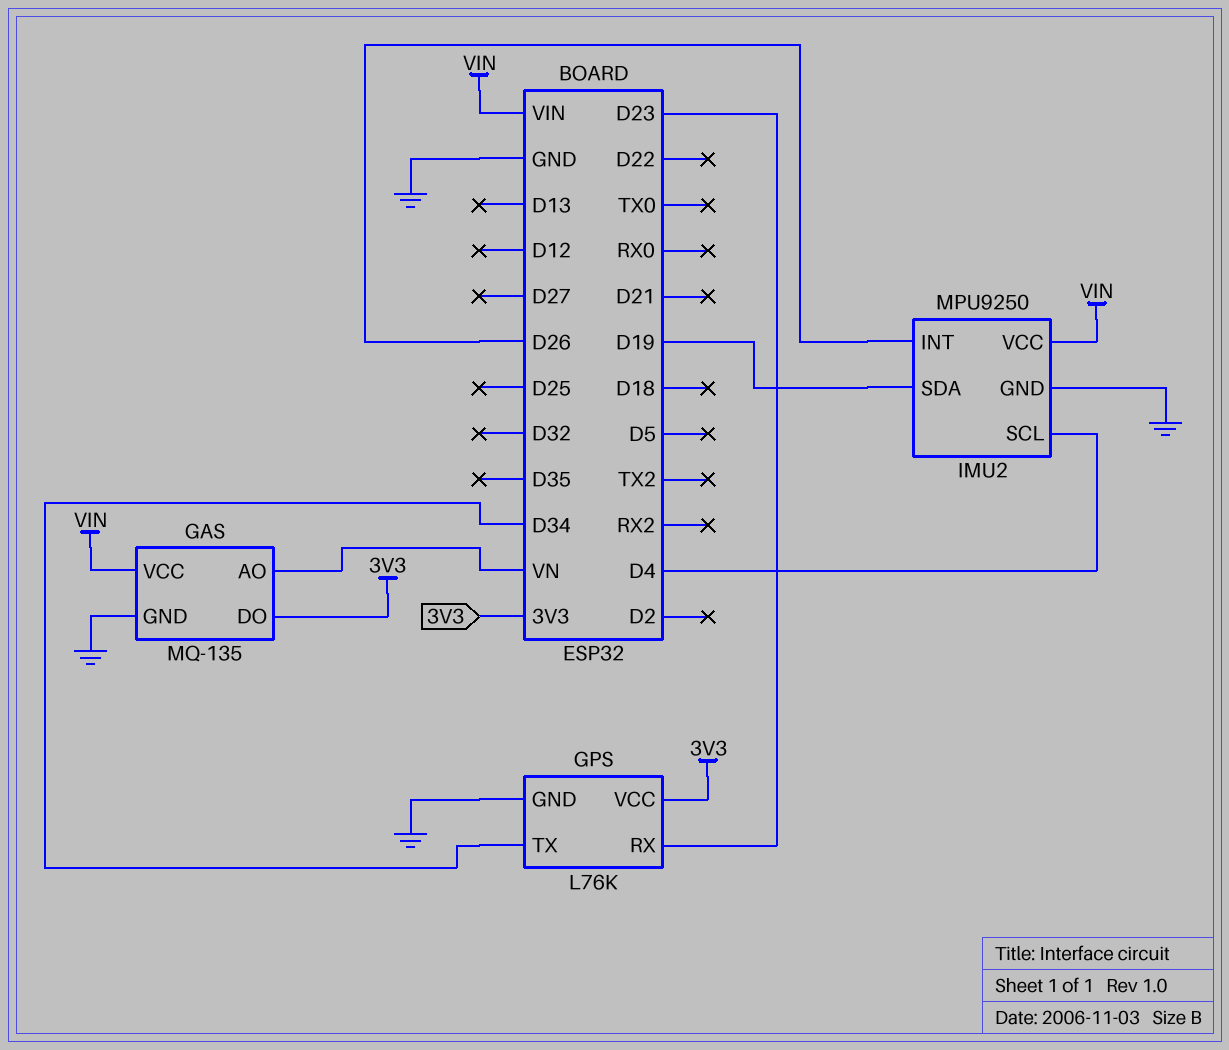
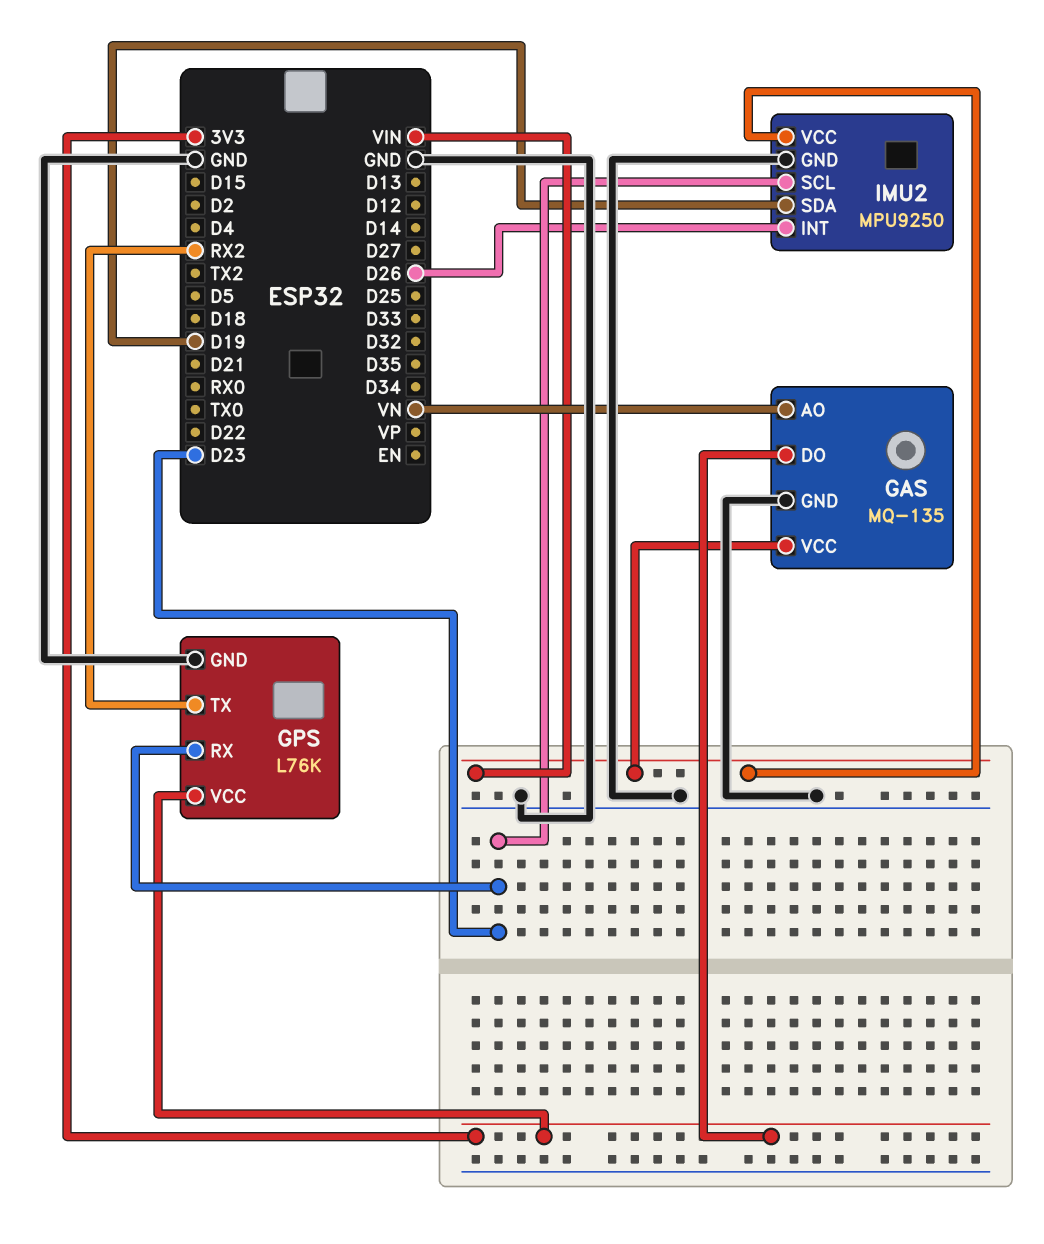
GPS pin TX: D34 -> RX2
IMU2 pin SCL: D4 -> D23

